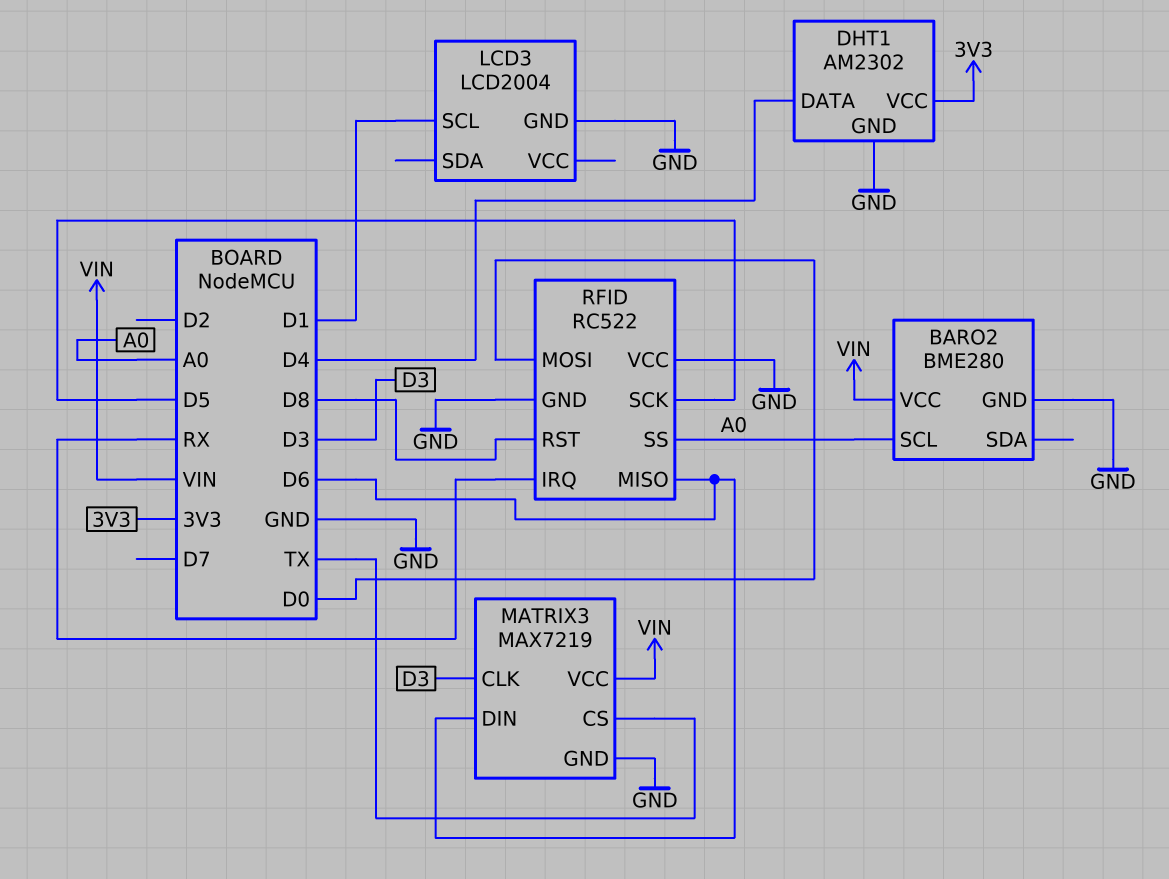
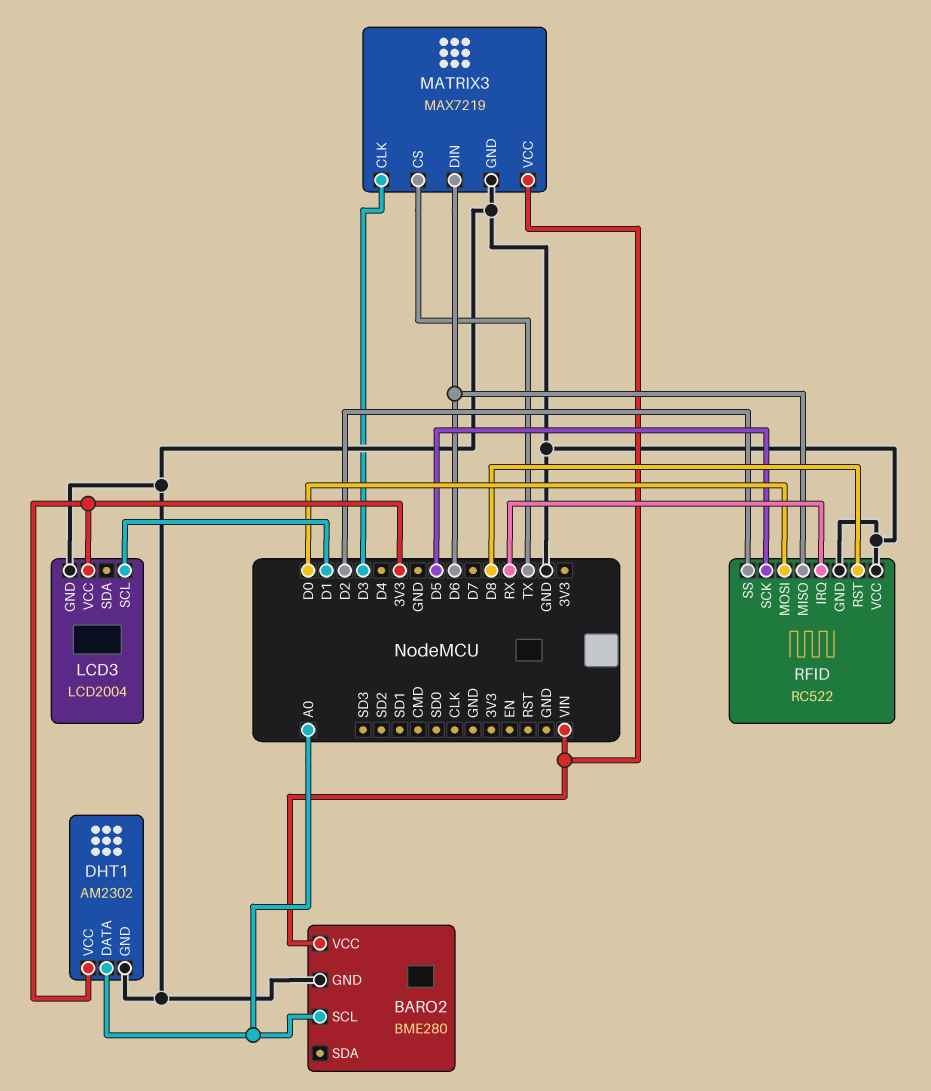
DHT1 pin DATA: D4 -> A0
LCD3 pin VCC: none -> 3V3
RFID pin SS: A0 -> D2

